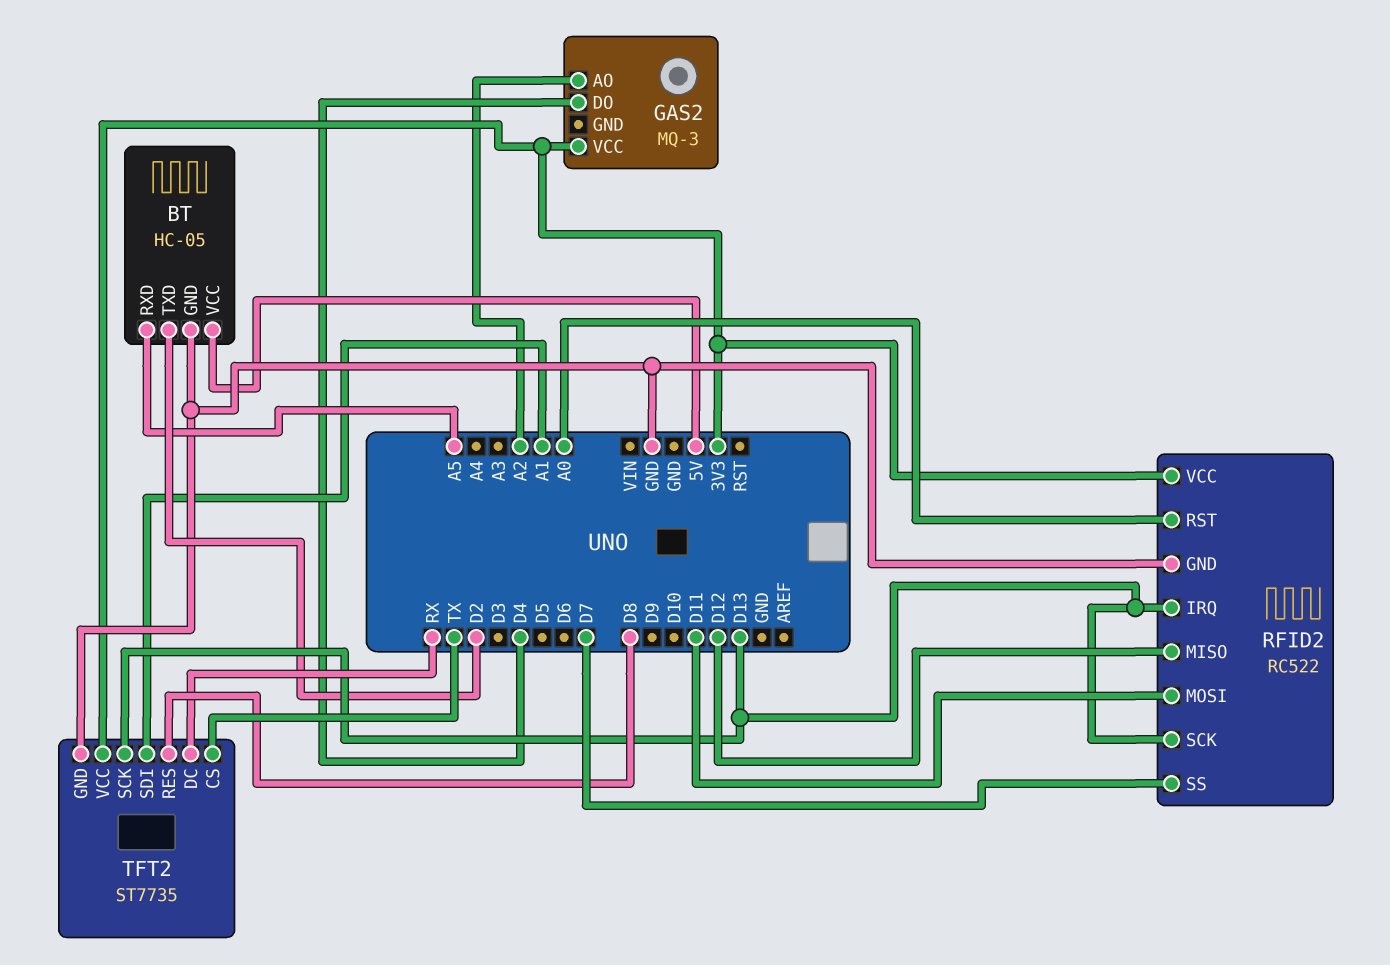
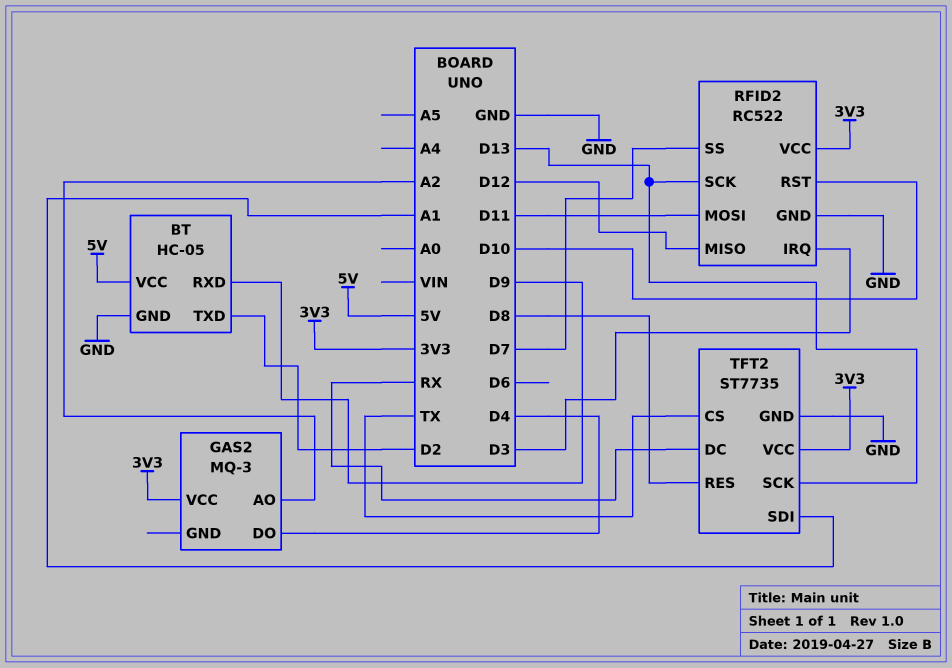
BT pin RXD: A5 -> D9
RFID2 pin IRQ: D13 -> D3
RFID2 pin RST: A0 -> D10

